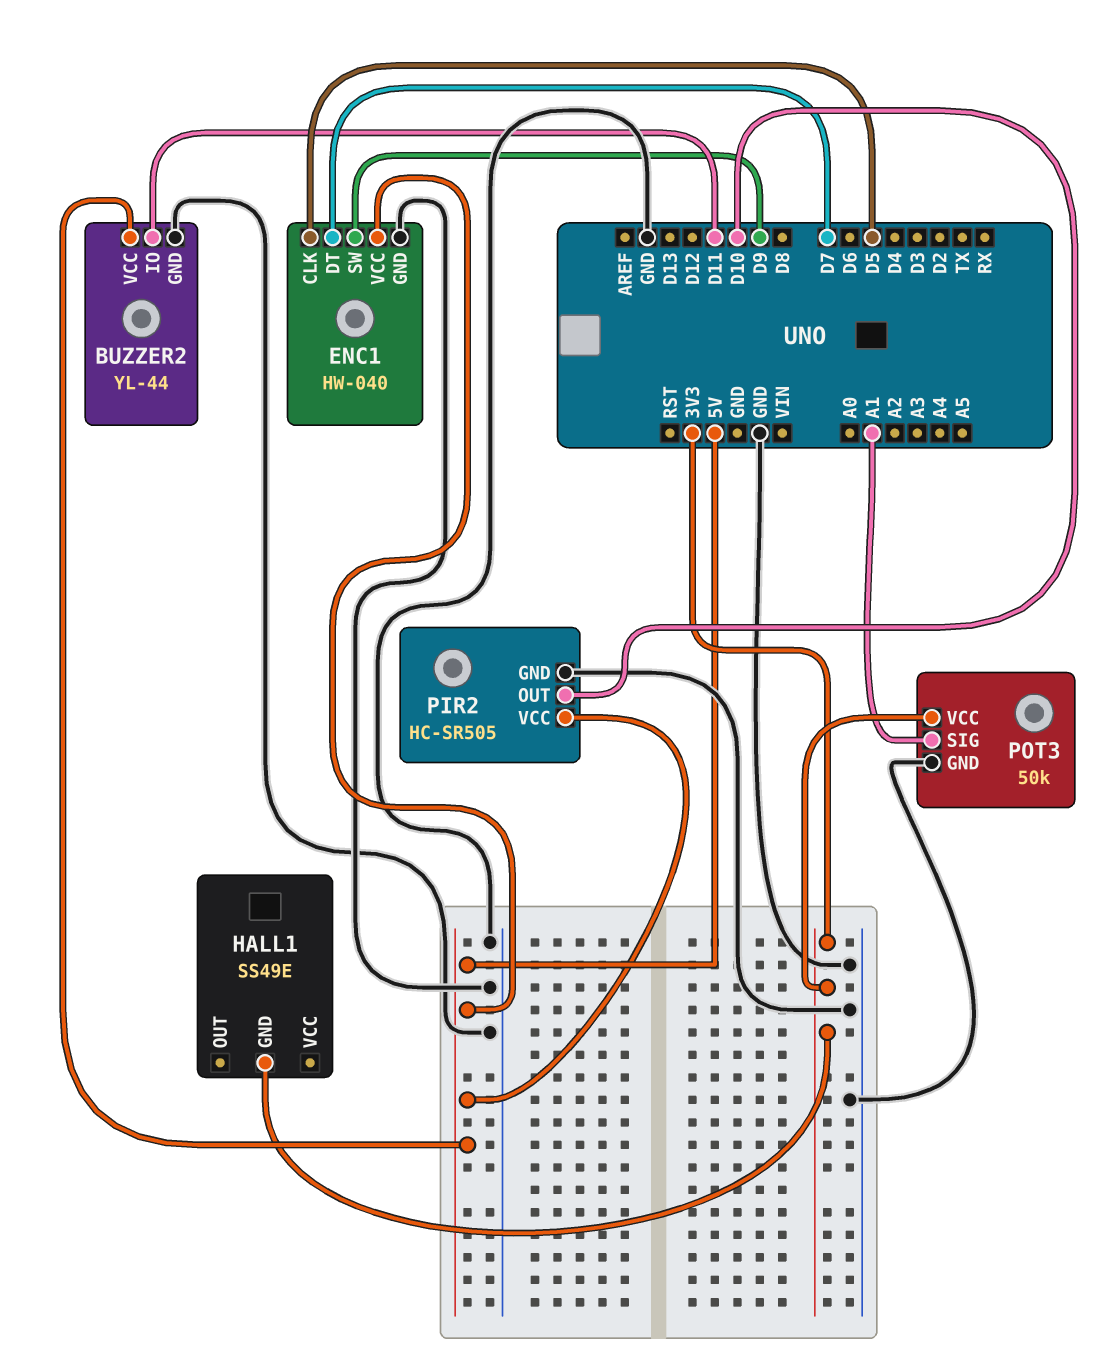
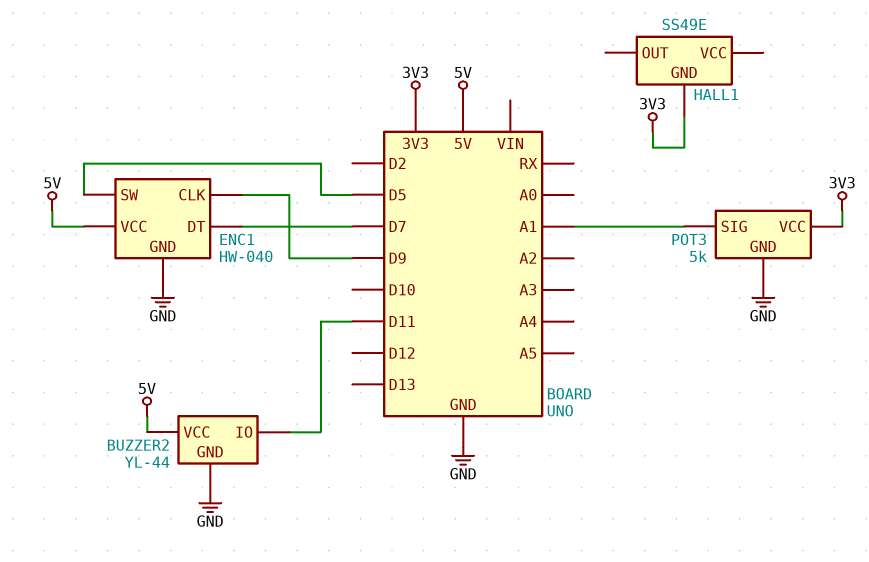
ENC1 pin CLK: D5 -> D9
ENC1 pin SW: D9 -> D5
PIR2: HC-SR505 -> none
PIR2 pin GND: GND -> none
PIR2 pin OUT: D10 -> none
PIR2 pin VCC: 5V -> none
POT3: 50k -> 5k

